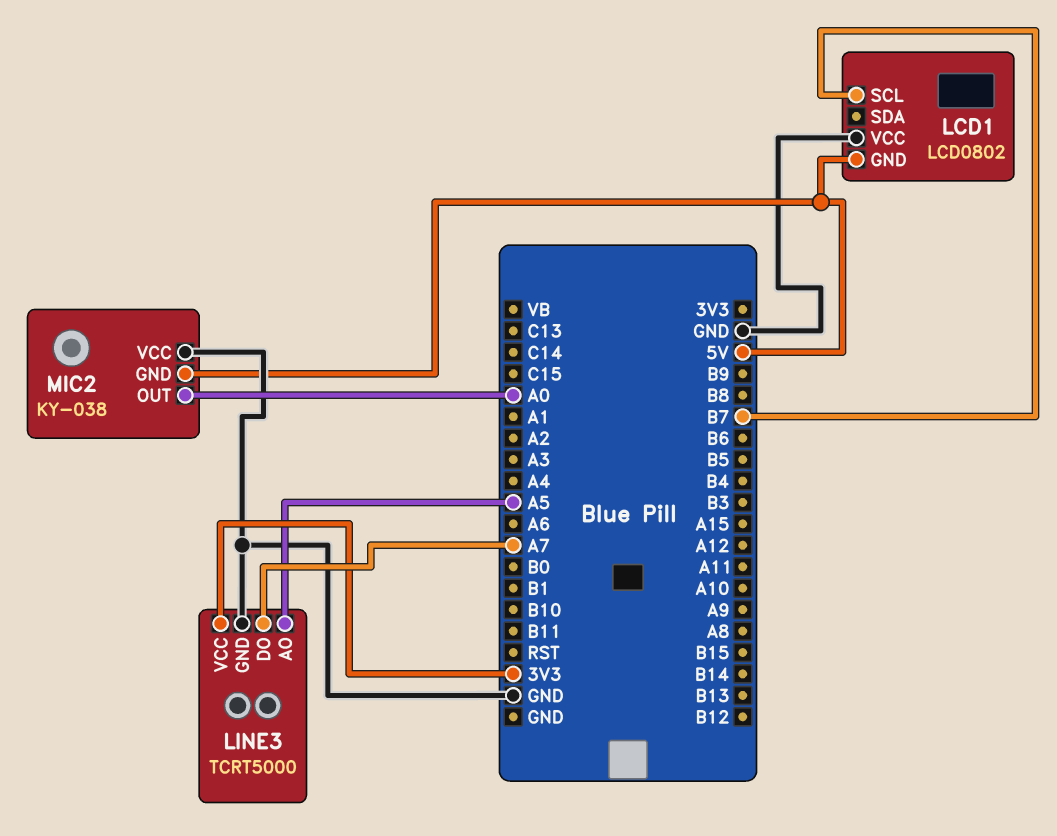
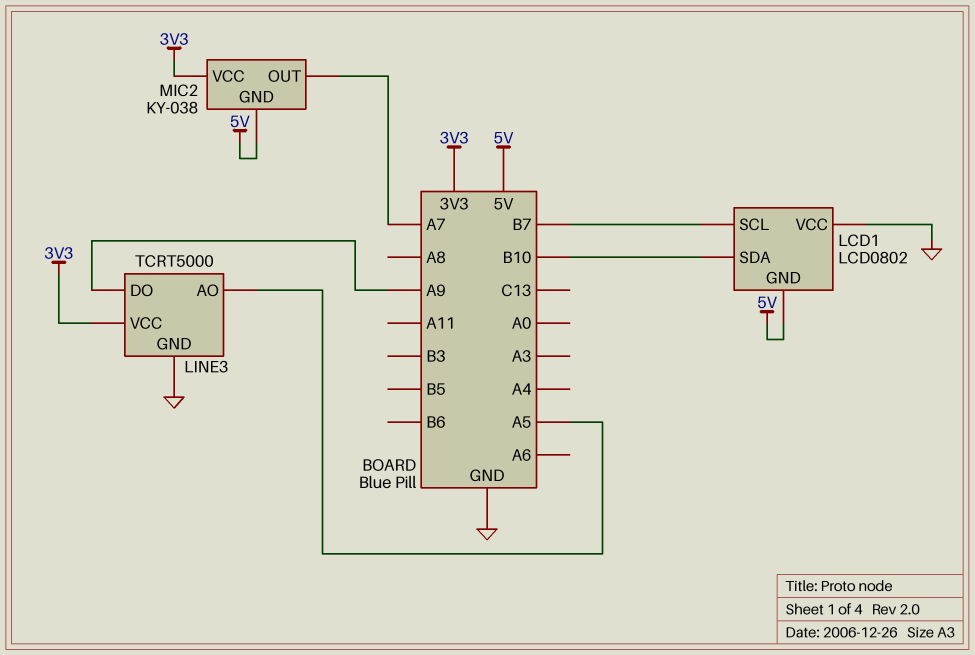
LCD1 pin SDA: none -> B10
LINE3 pin DO: A7 -> A9
MIC2 pin OUT: A0 -> A7
MIC2 pin VCC: GND -> 3V3

